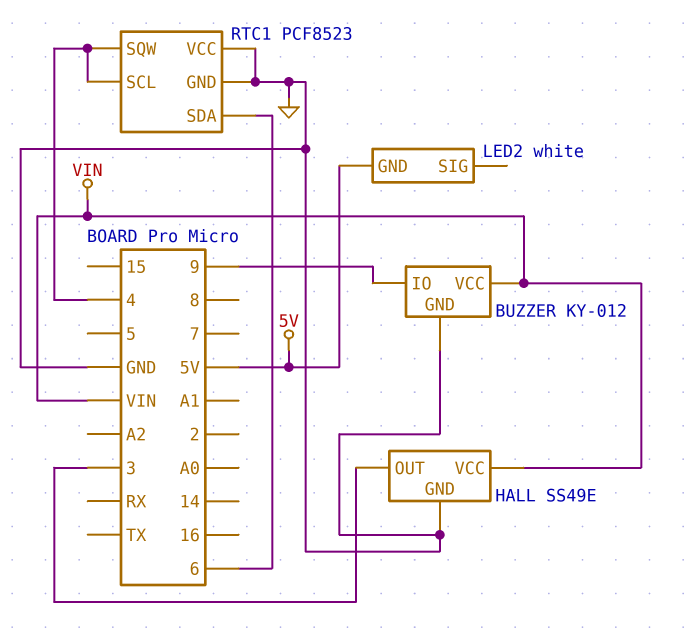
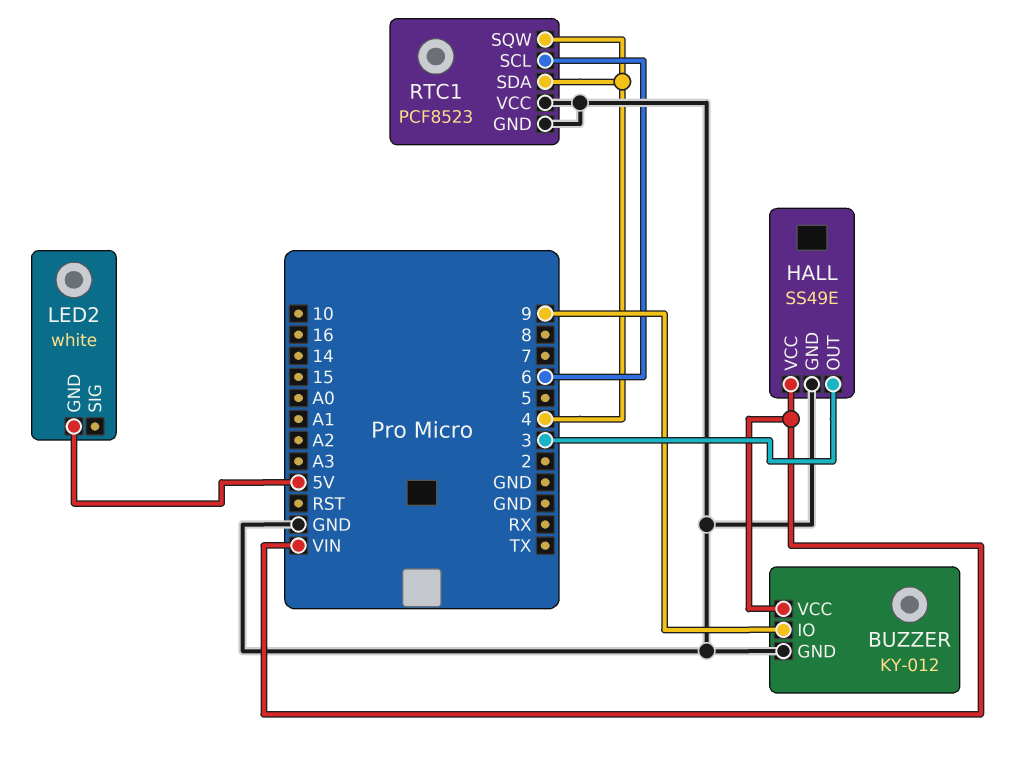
RTC1 pin SCL: 4 -> 6
RTC1 pin SDA: 6 -> 4

